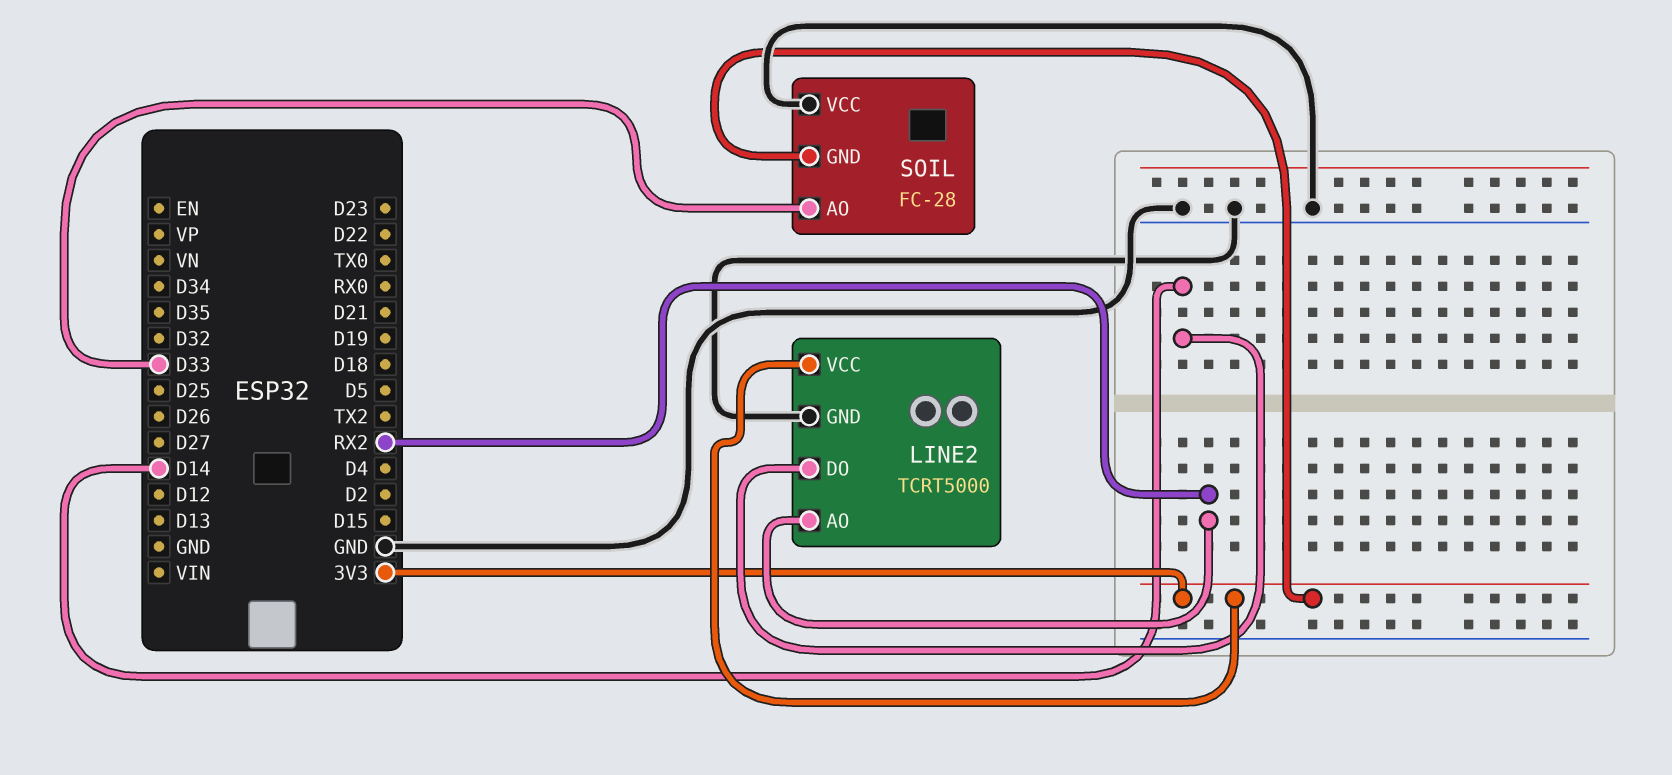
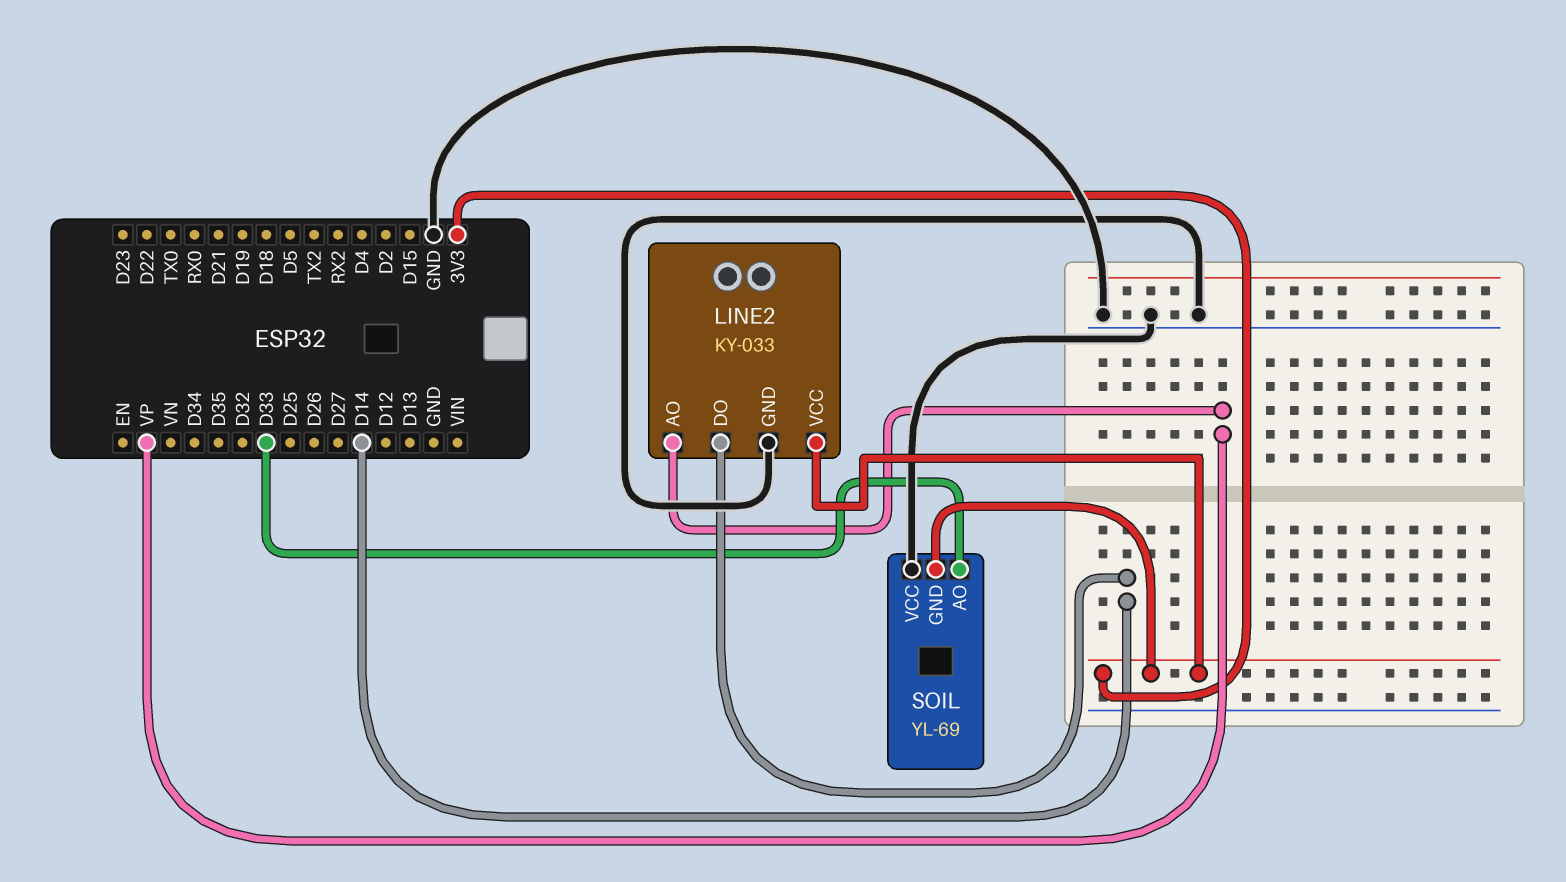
LINE2: TCRT5000 -> KY-033
LINE2 pin AO: RX2 -> VP
SOIL: FC-28 -> YL-69

